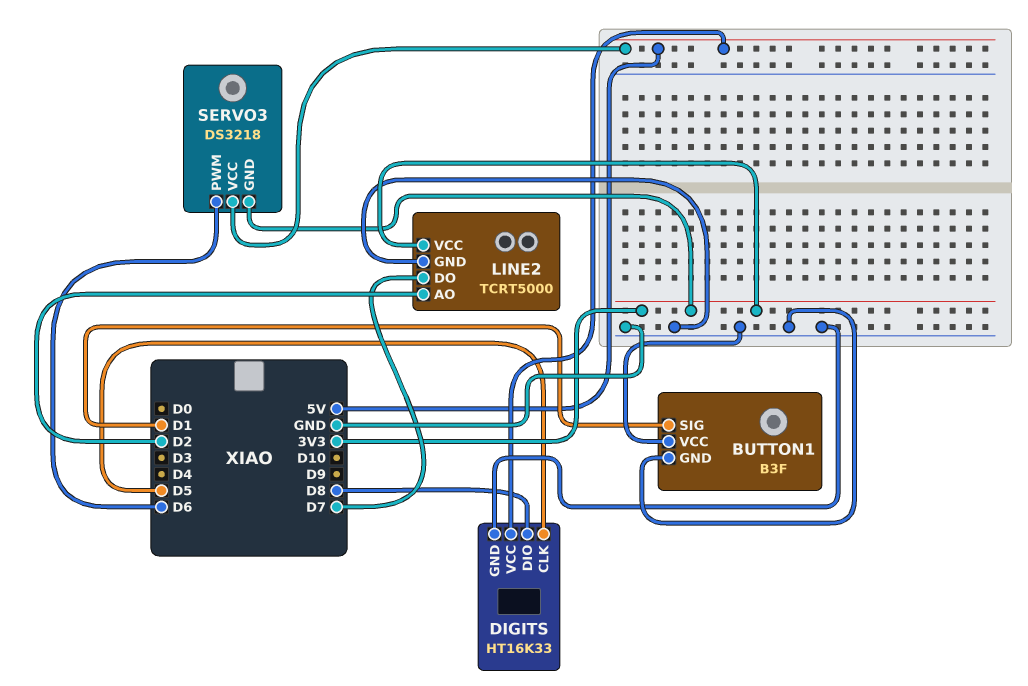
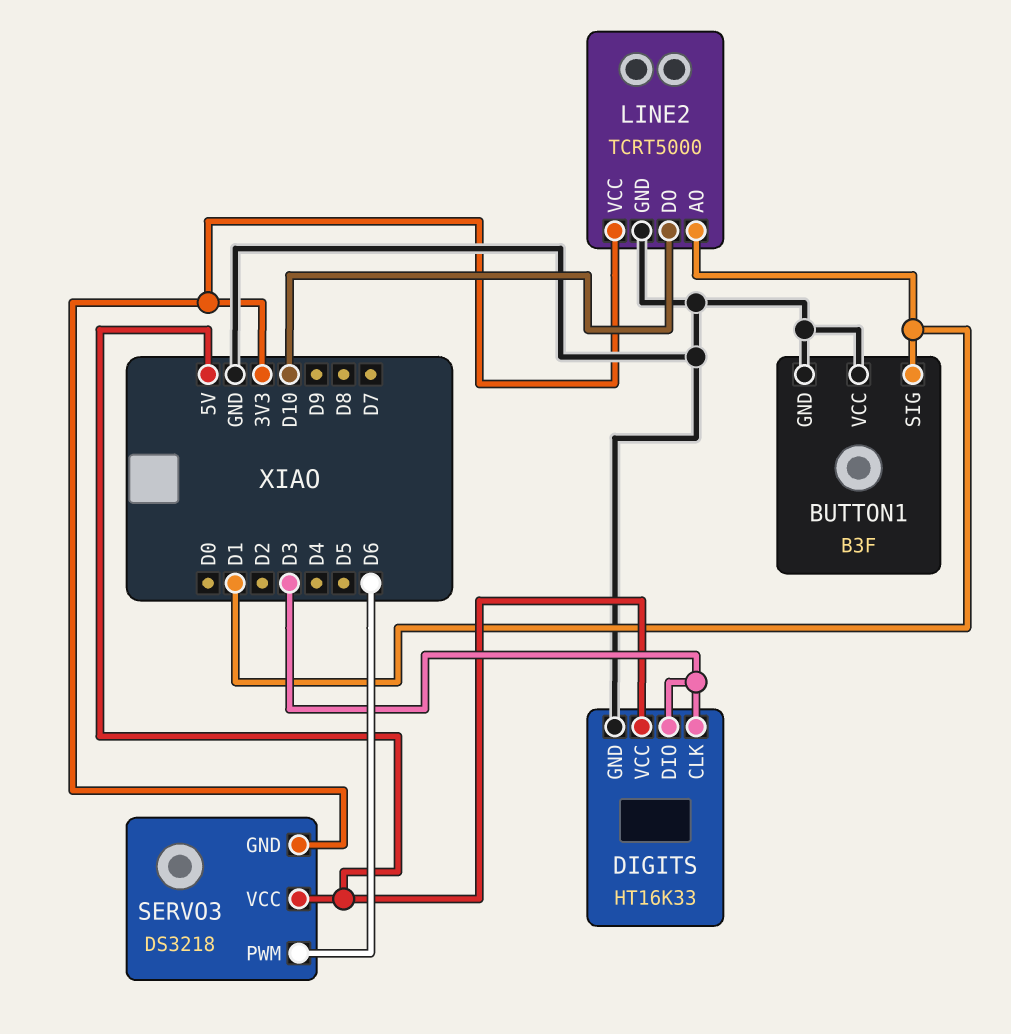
DIGITS pin CLK: D5 -> D3
DIGITS pin DIO: D8 -> D3
LINE2 pin AO: D2 -> D1
LINE2 pin DO: D7 -> D10

